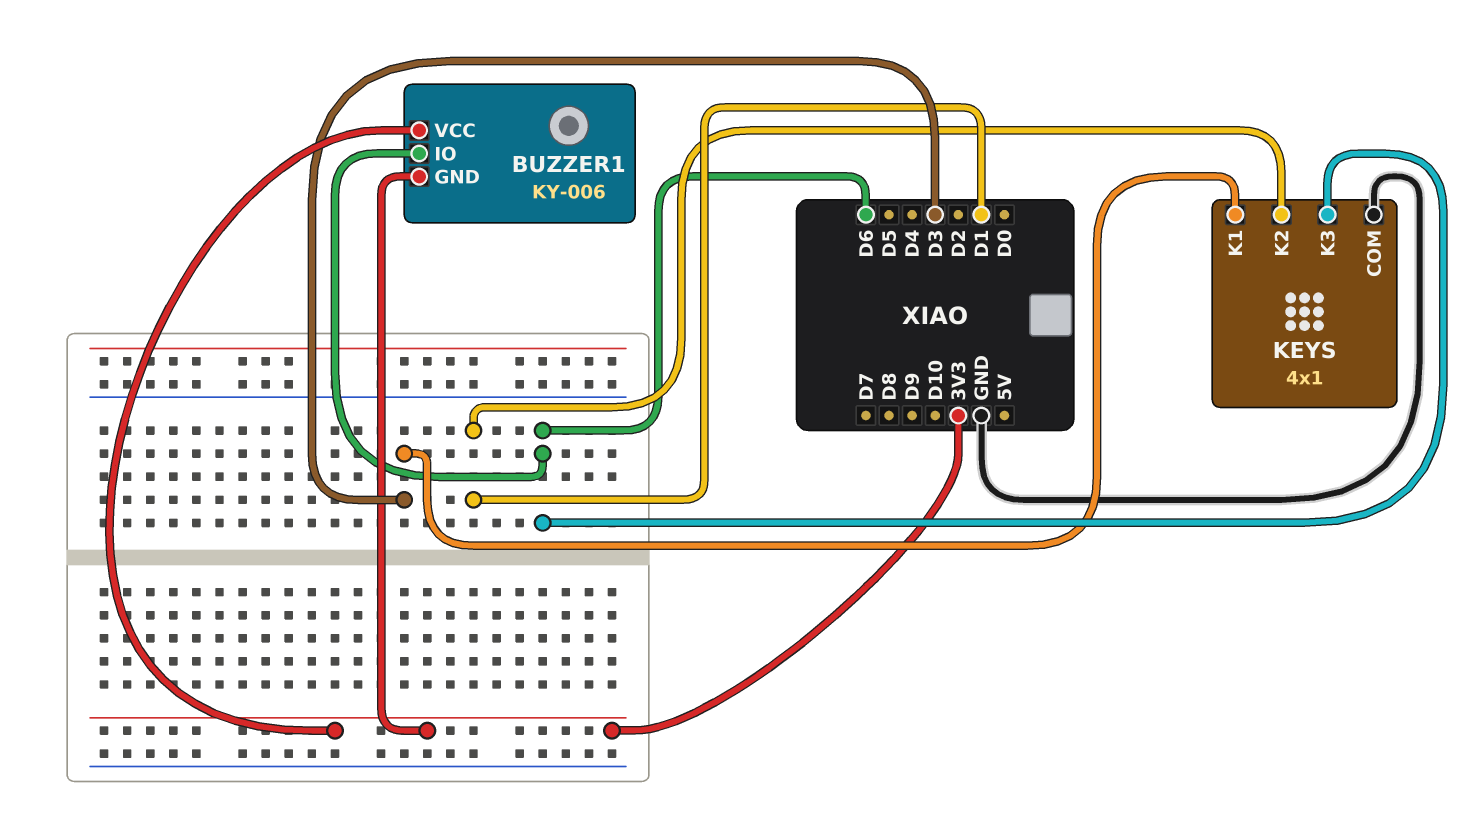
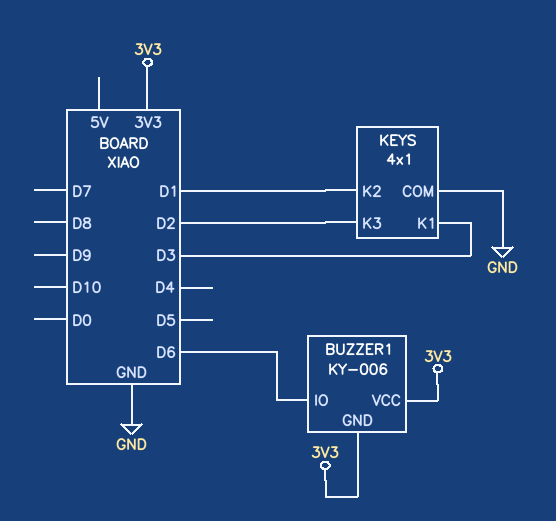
KEYS pin K3: D6 -> D2

